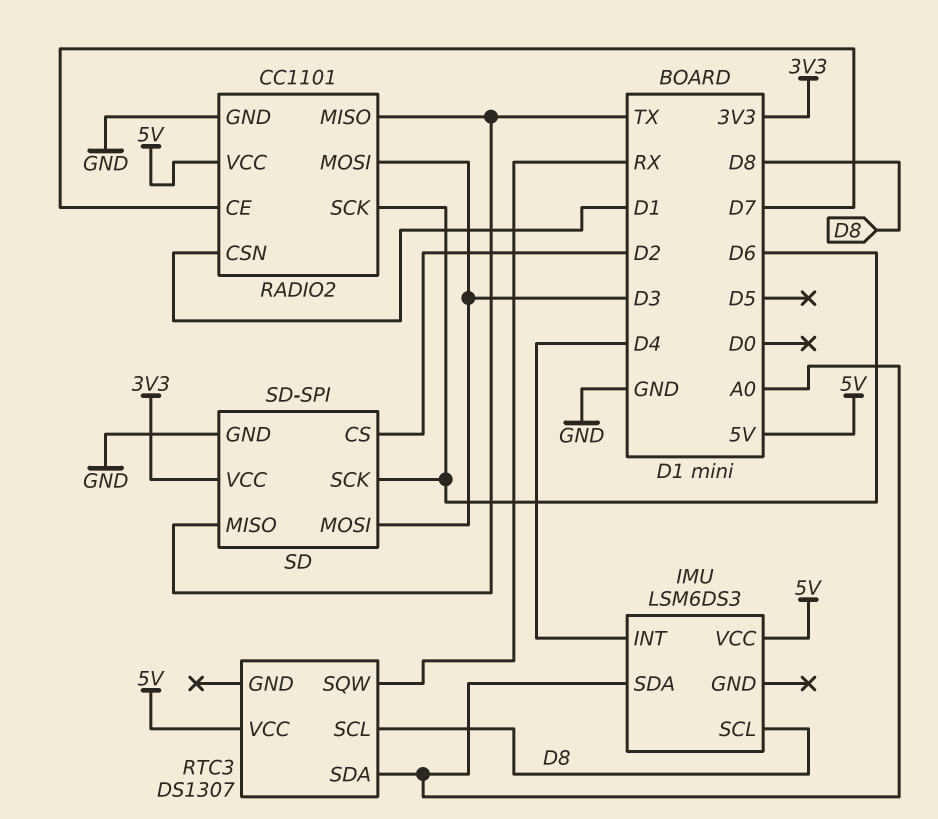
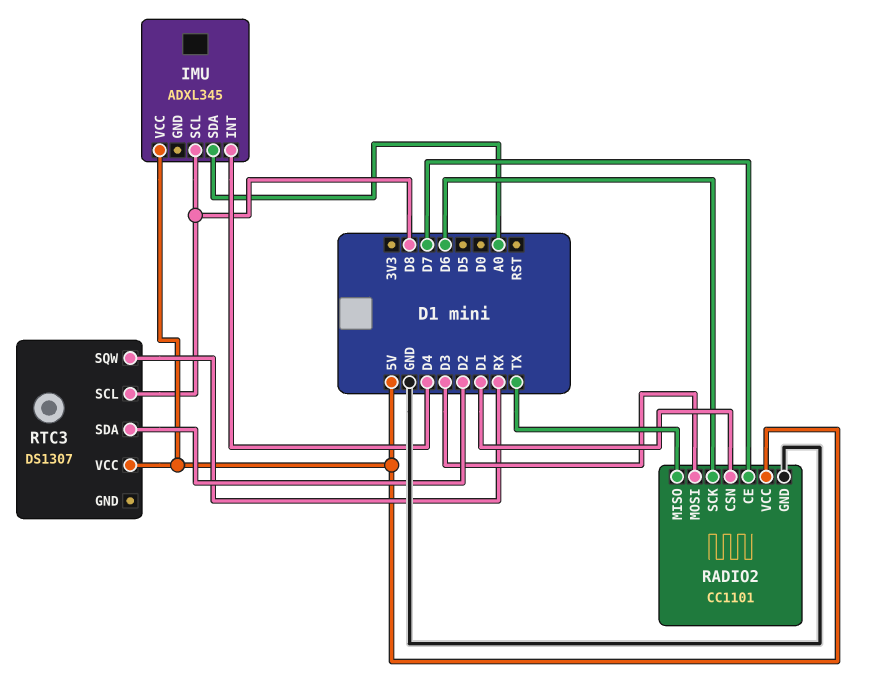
IMU: LSM6DS3 -> ADXL345
RTC3 pin SDA: A0 -> D2
SD: SD-SPI -> none
SD pin CS: D2 -> none
SD pin GND: GND -> none
SD pin MISO: TX -> none
SD pin MOSI: D3 -> none
SD pin SCK: D6 -> none
SD pin VCC: 3V3 -> none

